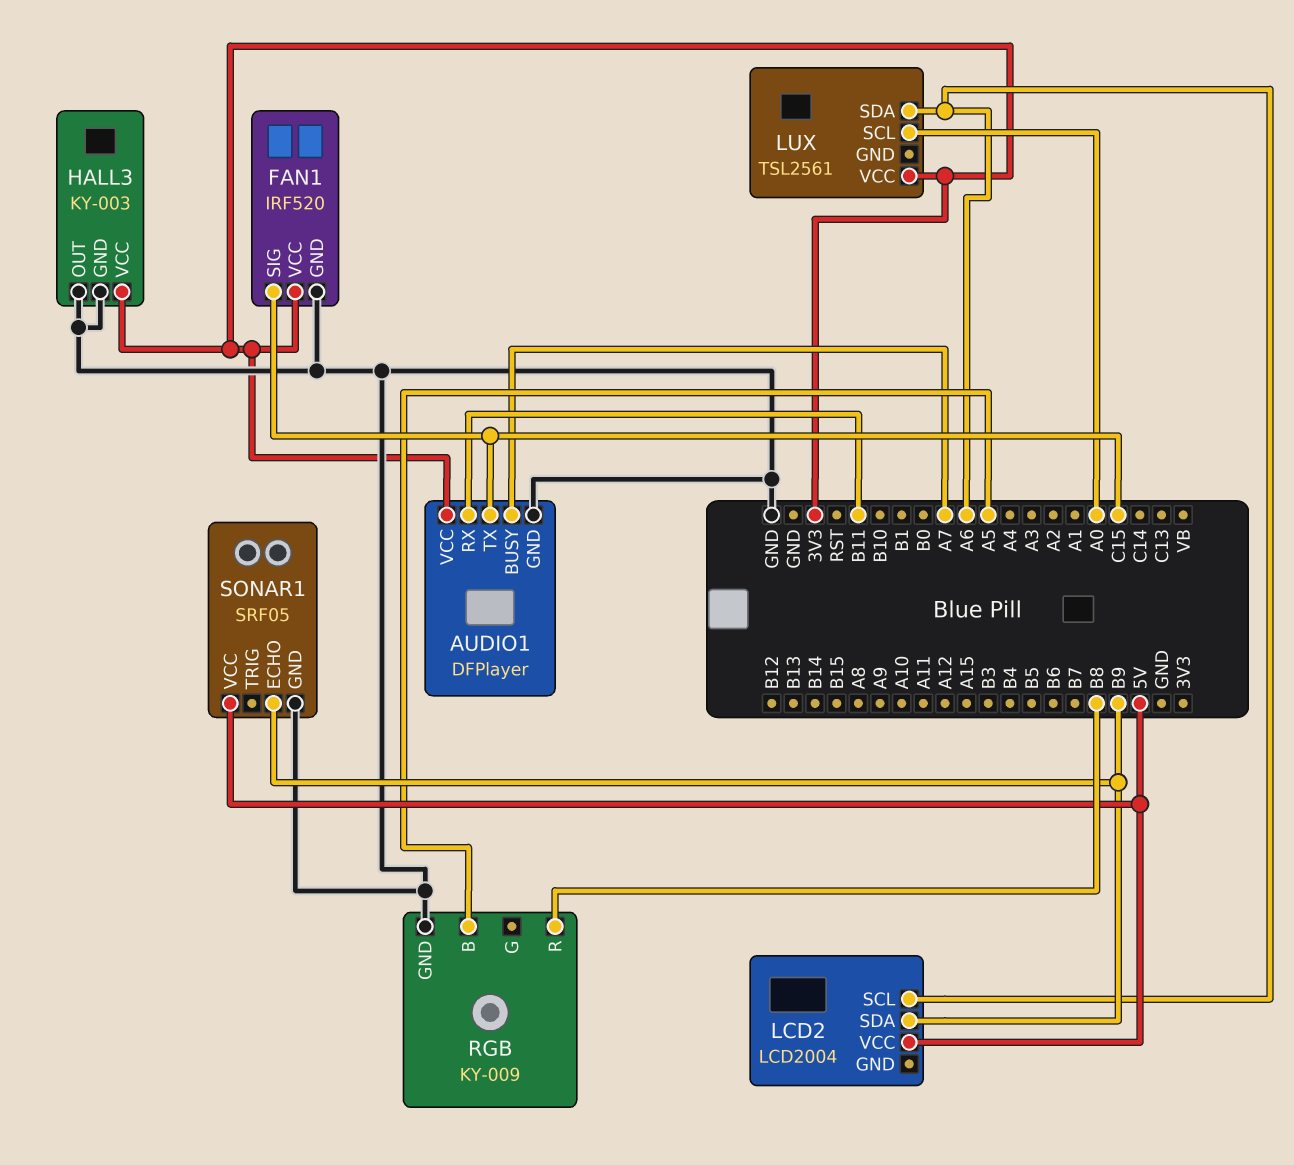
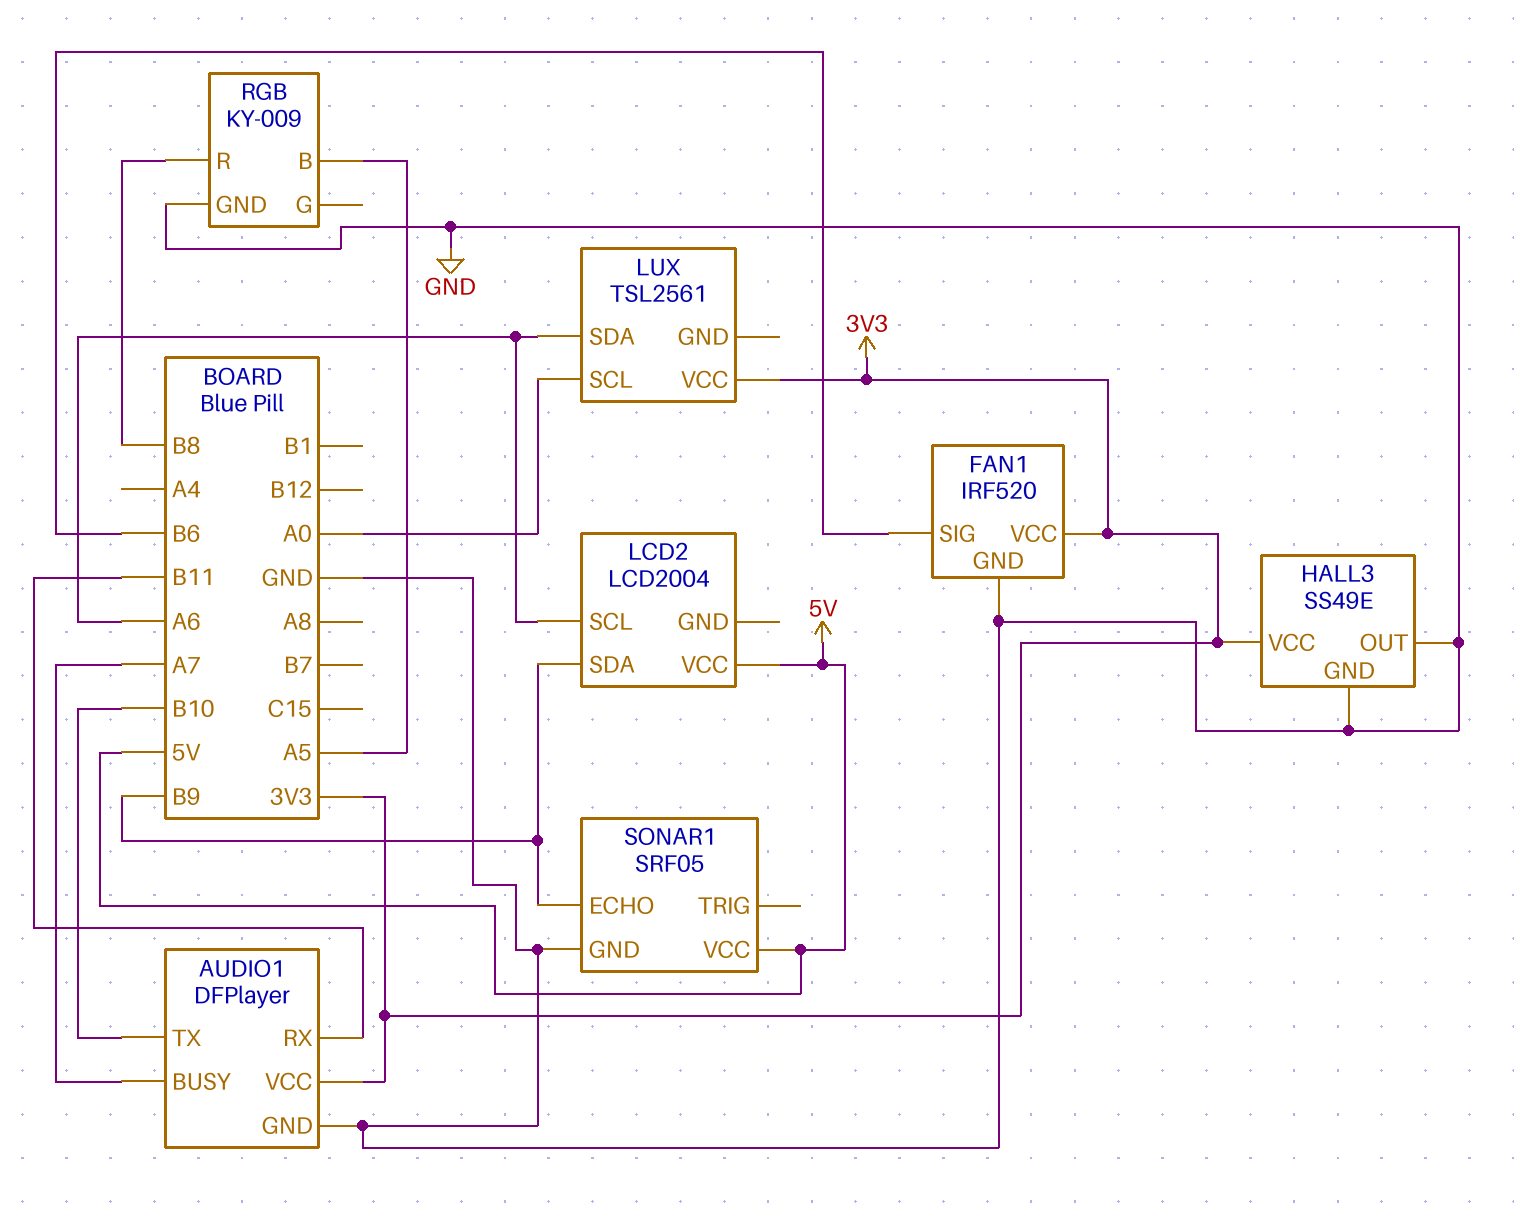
AUDIO1 pin TX: C15 -> B10
FAN1 pin SIG: C15 -> B6
HALL3: KY-003 -> SS49E

